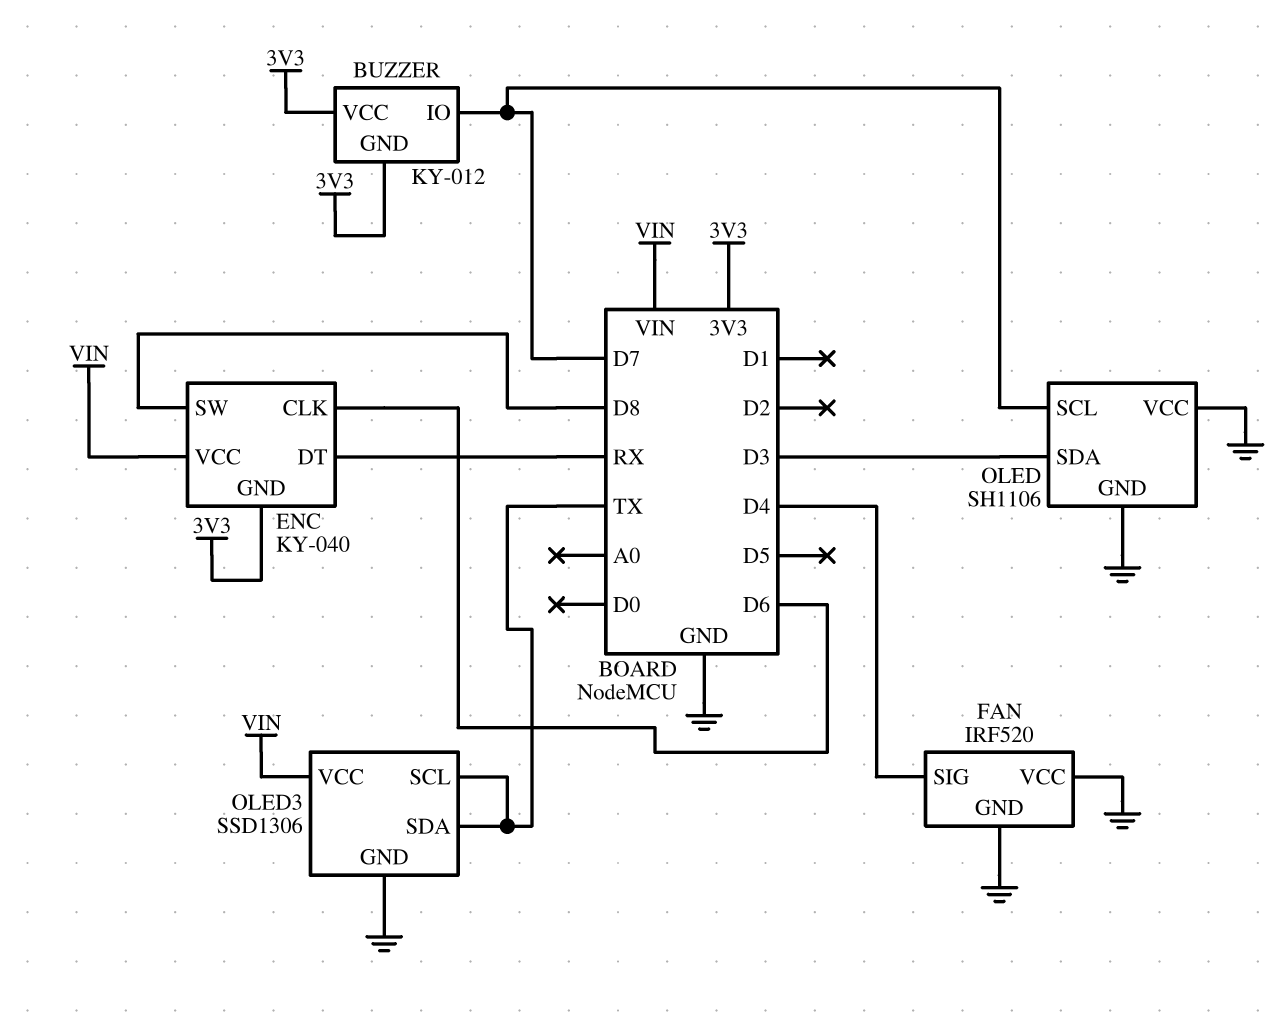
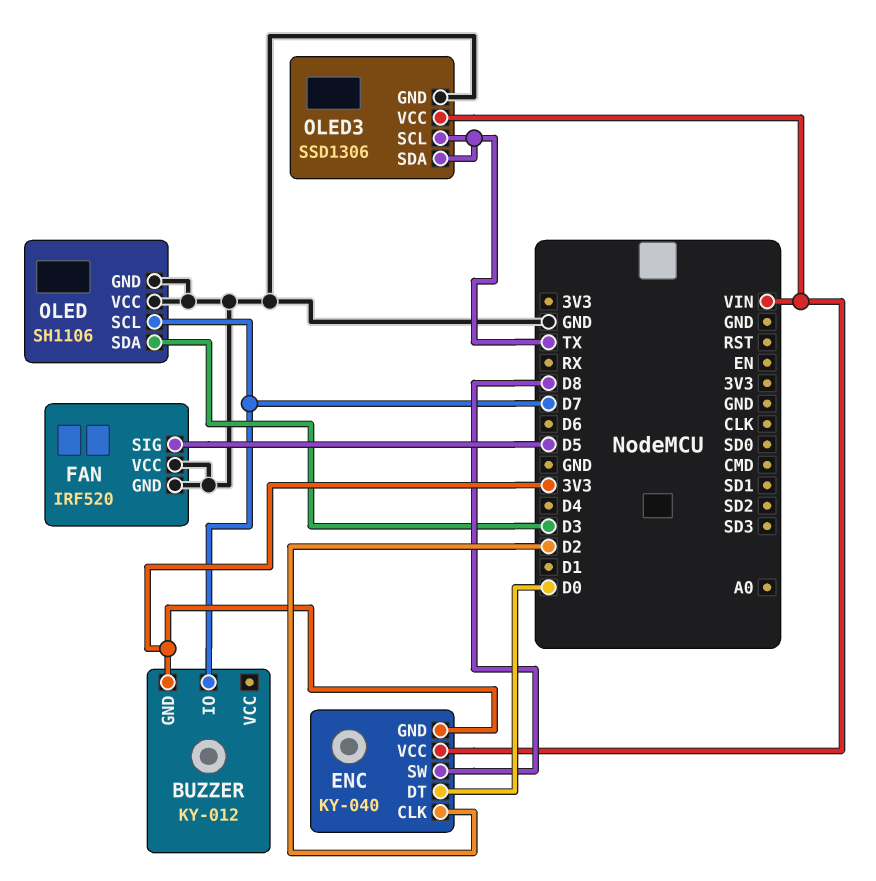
BUZZER pin VCC: 3V3 -> none
ENC pin CLK: D6 -> D2
ENC pin DT: RX -> D0
FAN pin SIG: D4 -> D5

